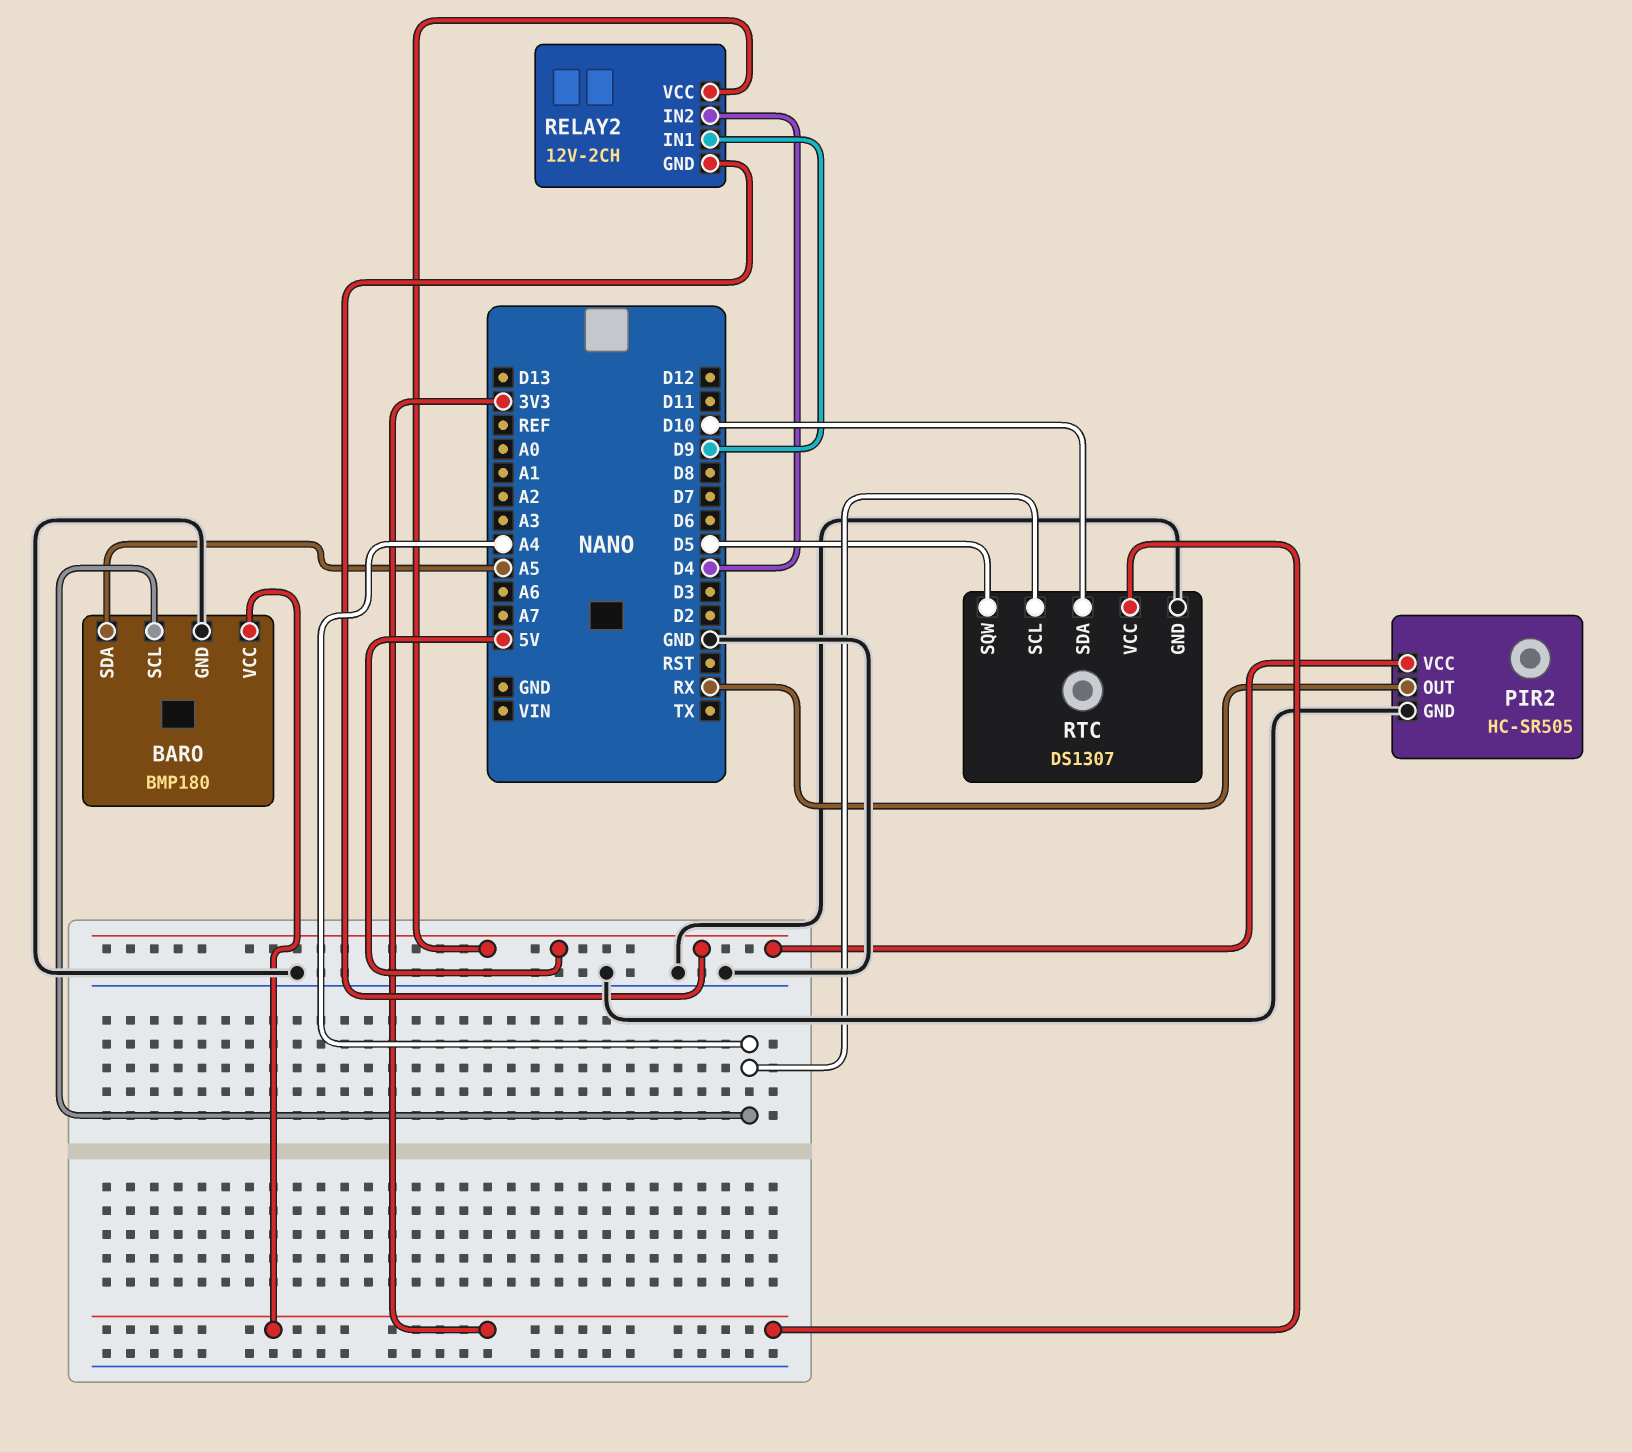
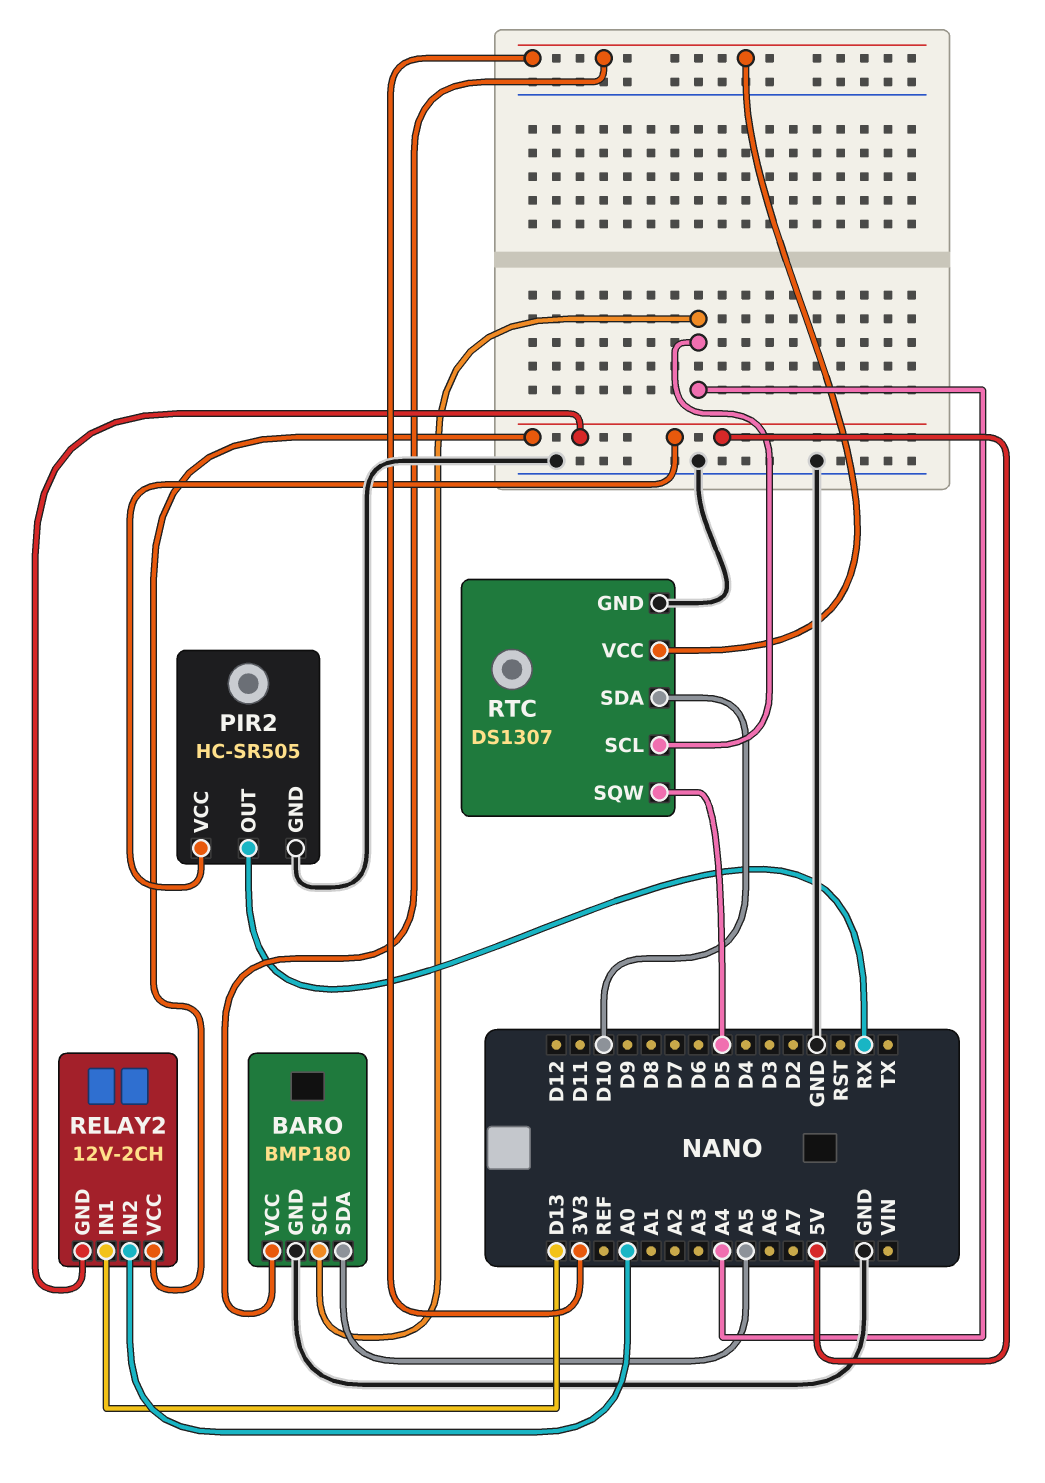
RELAY2 pin IN1: D9 -> D13
RELAY2 pin IN2: D4 -> A0

